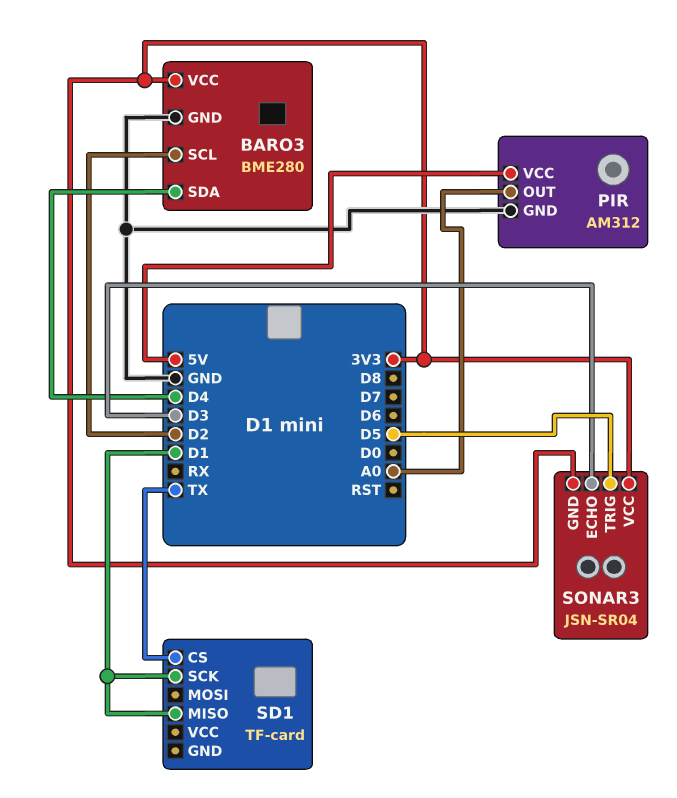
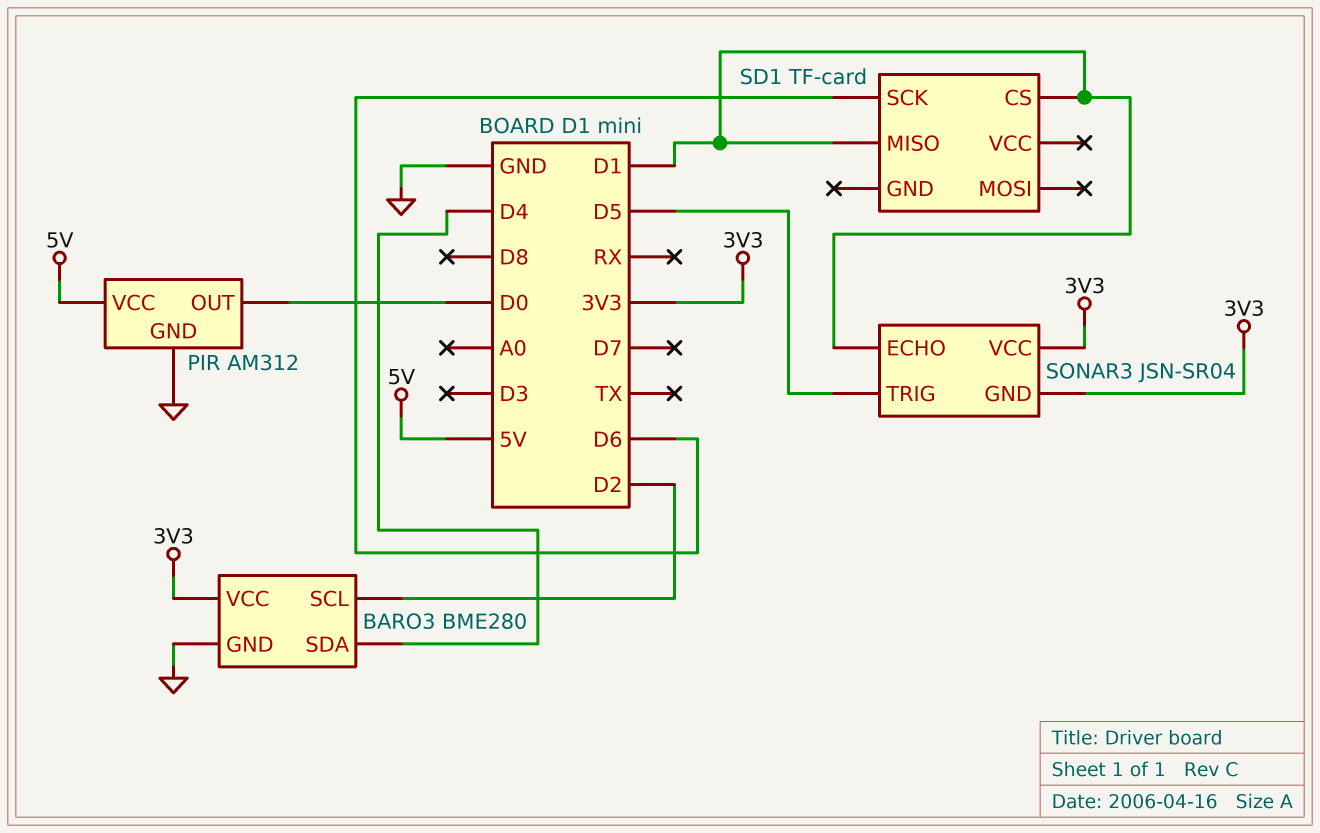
PIR pin OUT: A0 -> D0
SD1 pin CS: TX -> D1
SD1 pin SCK: D1 -> D6
SONAR3 pin ECHO: D3 -> D1

